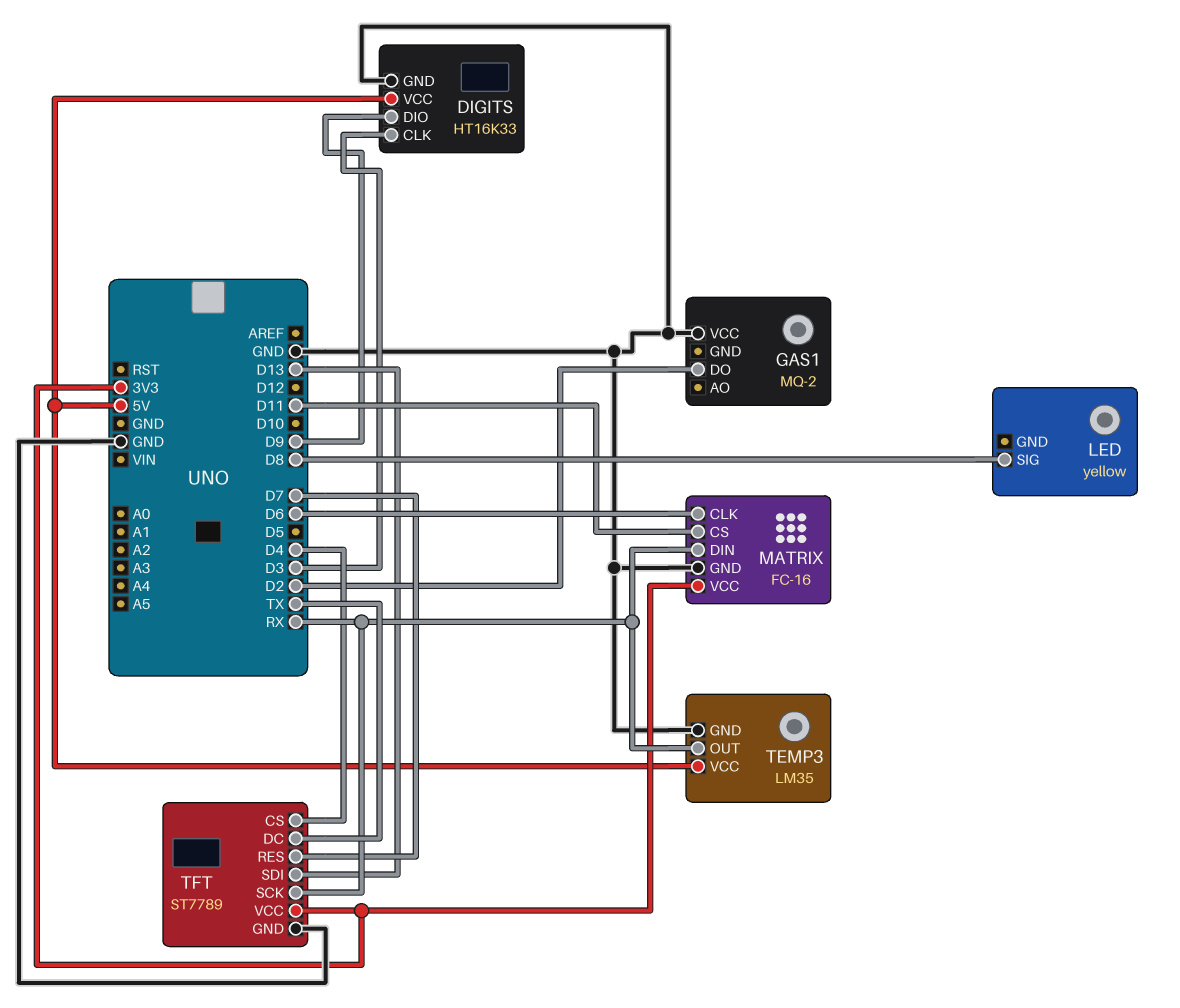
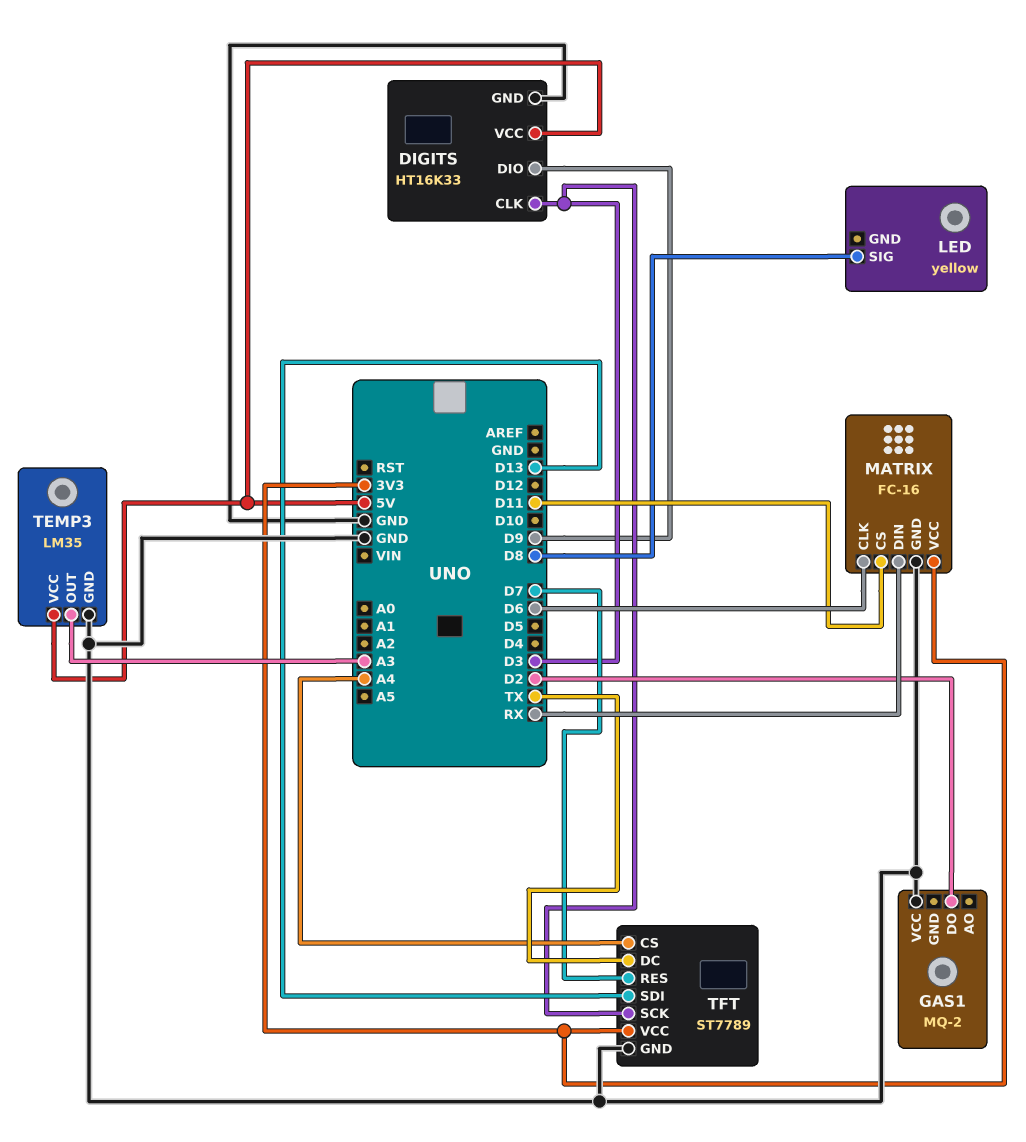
TEMP3 pin OUT: RX -> A3
TFT pin CS: D4 -> A4
TFT pin SCK: RX -> D3

